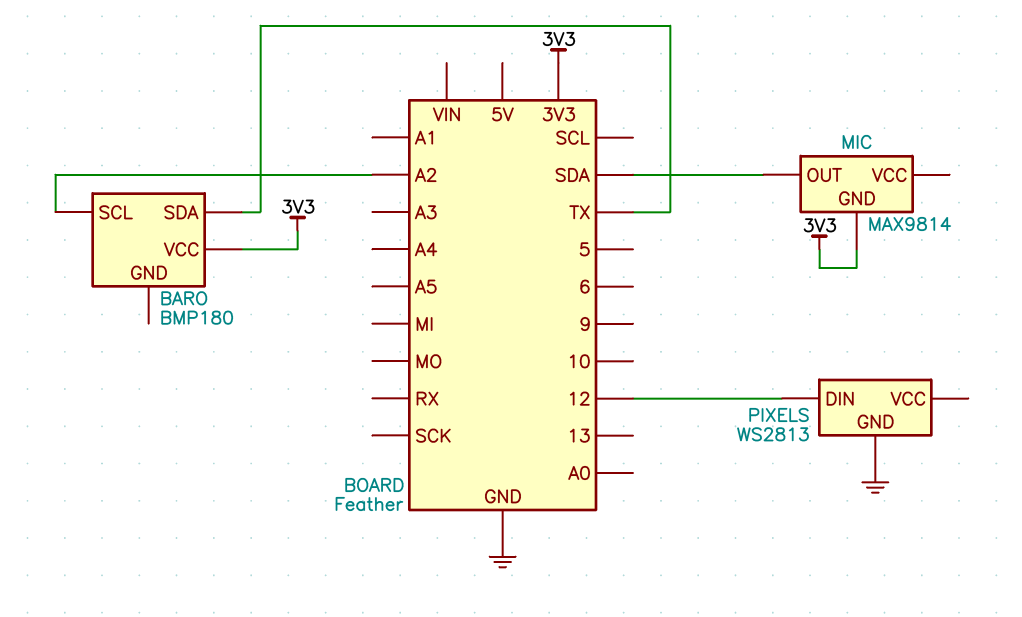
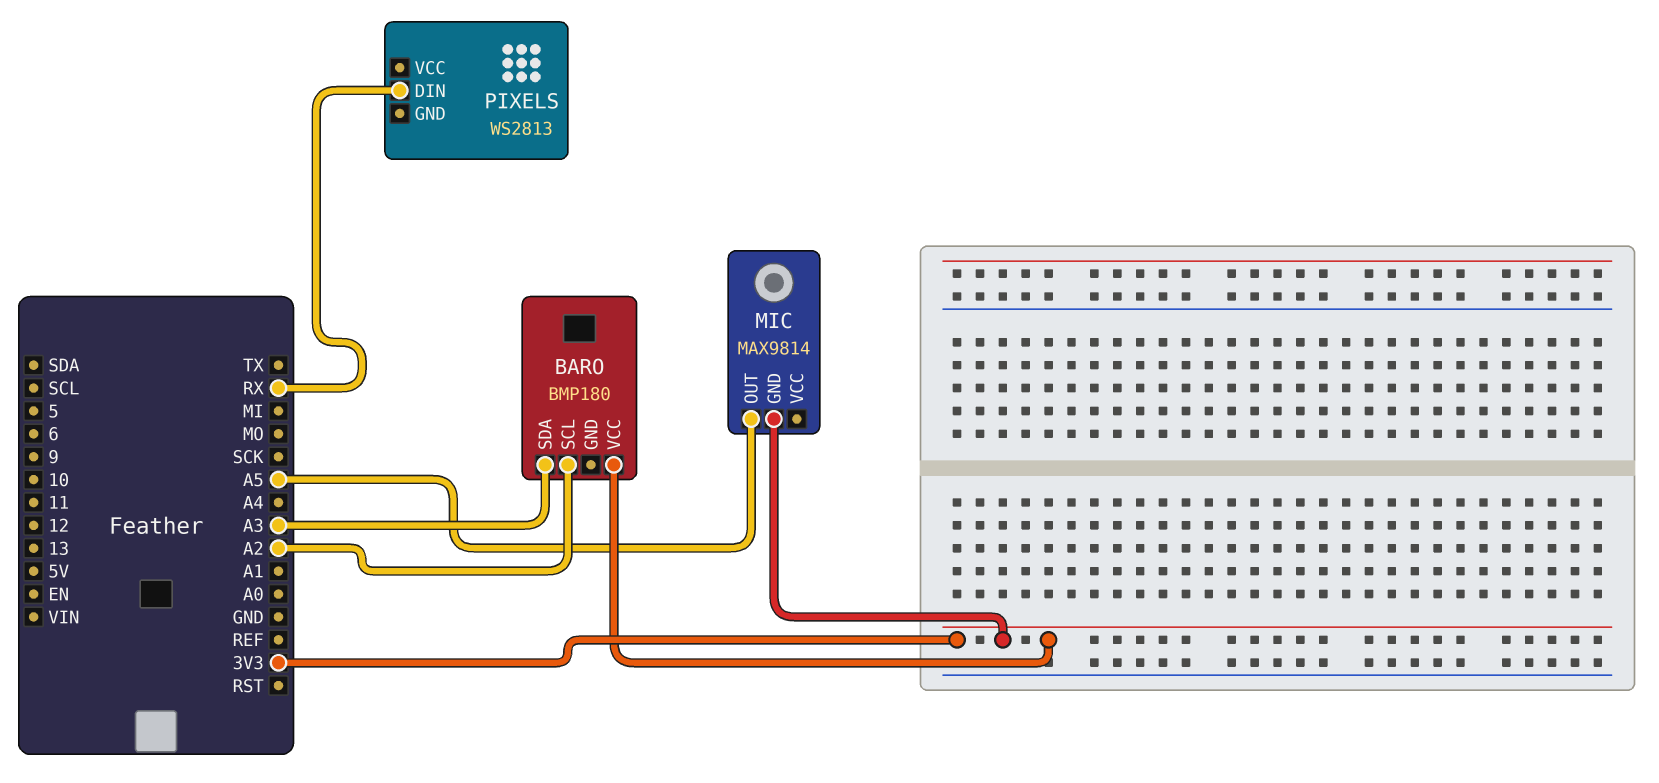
BARO pin SDA: TX -> A3
MIC pin OUT: SDA -> A5
PIXELS pin DIN: 12 -> RX
PIXELS pin GND: GND -> none

